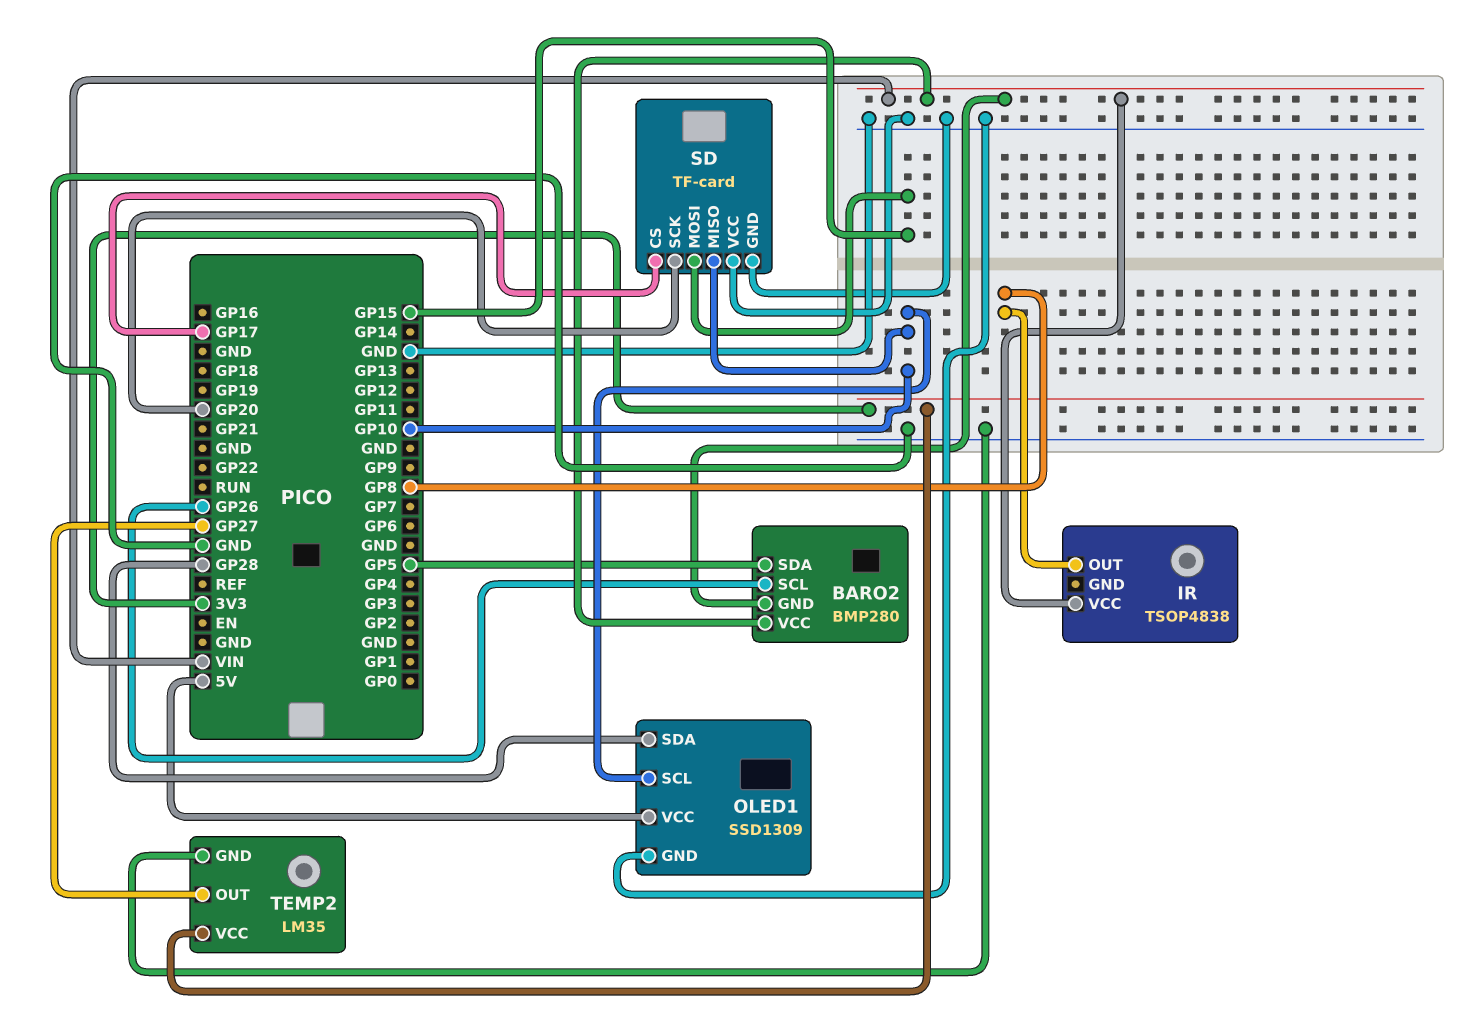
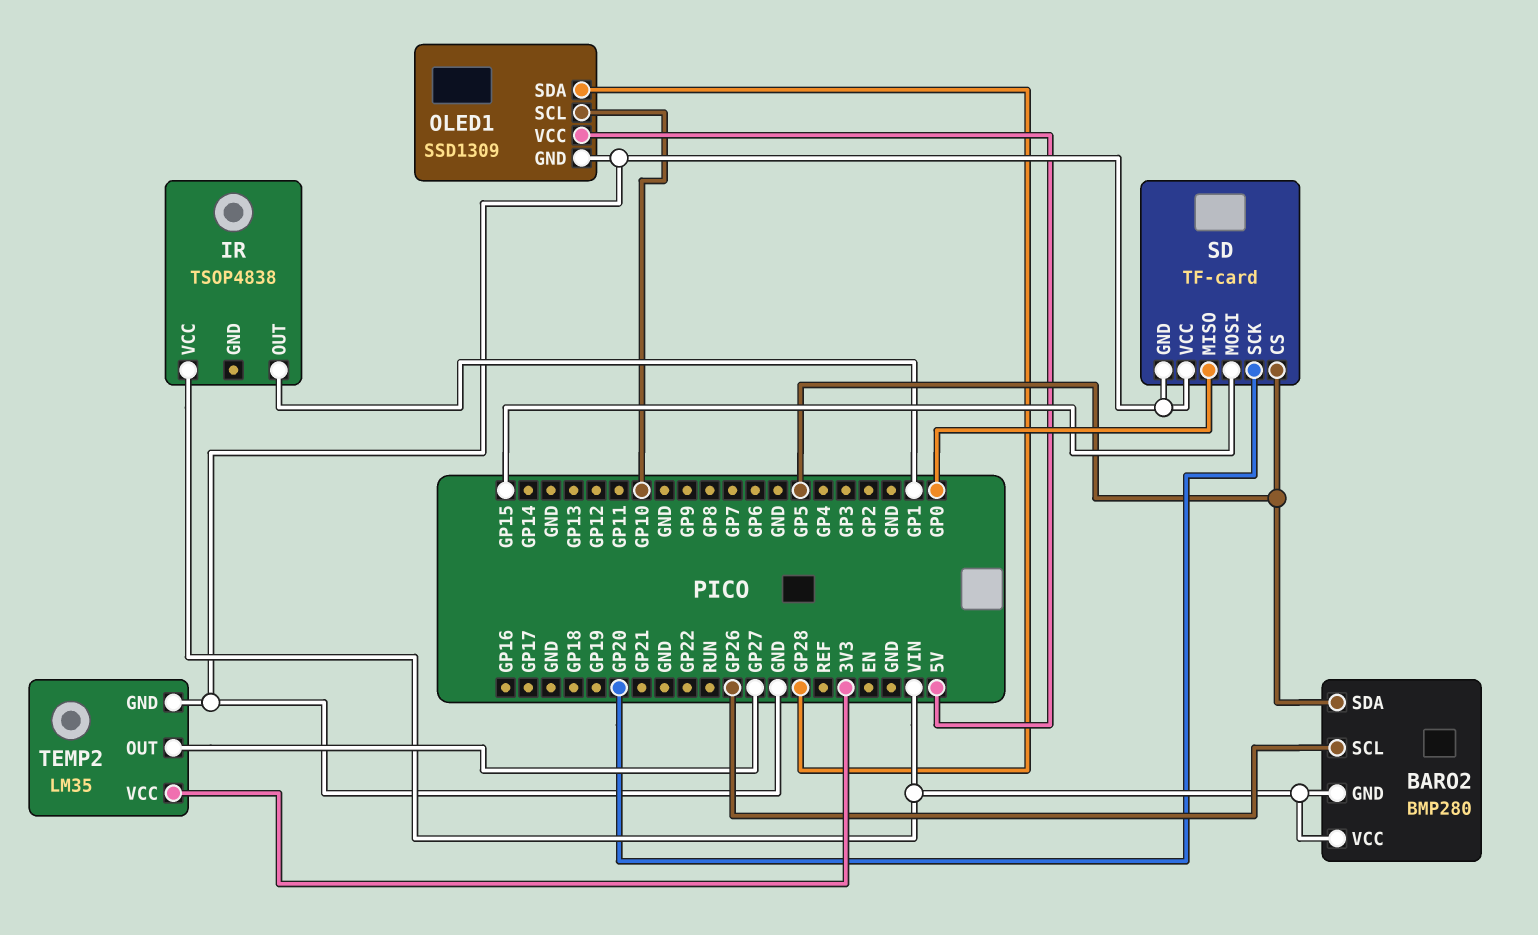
IR pin OUT: GP8 -> GP1
SD pin CS: GP17 -> GP5
SD pin MISO: GP10 -> GP0

